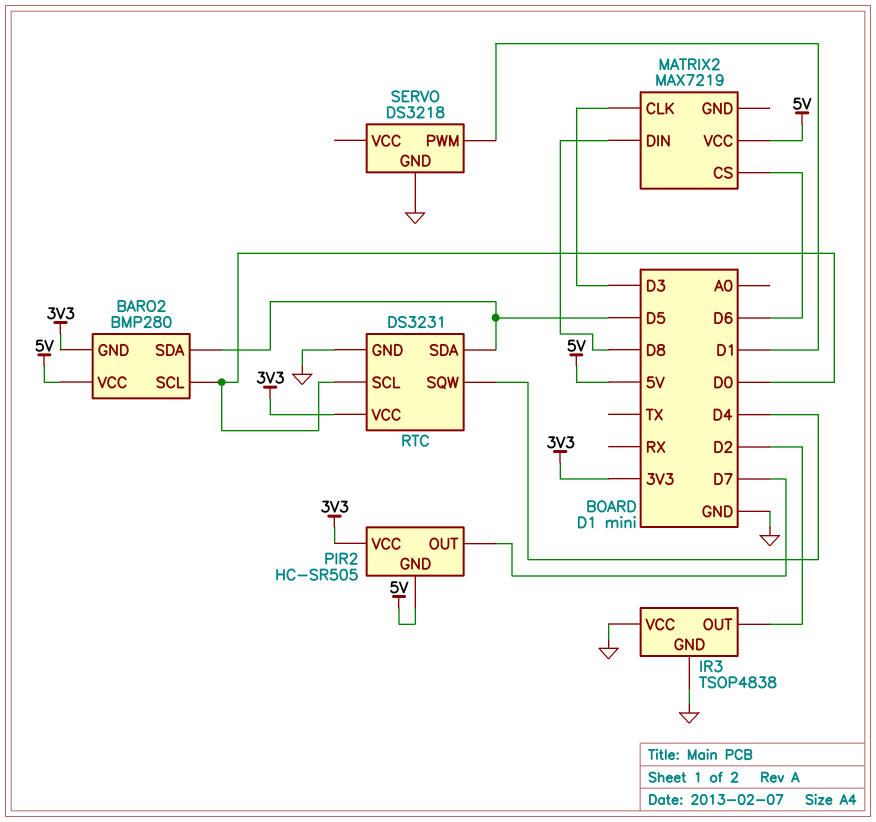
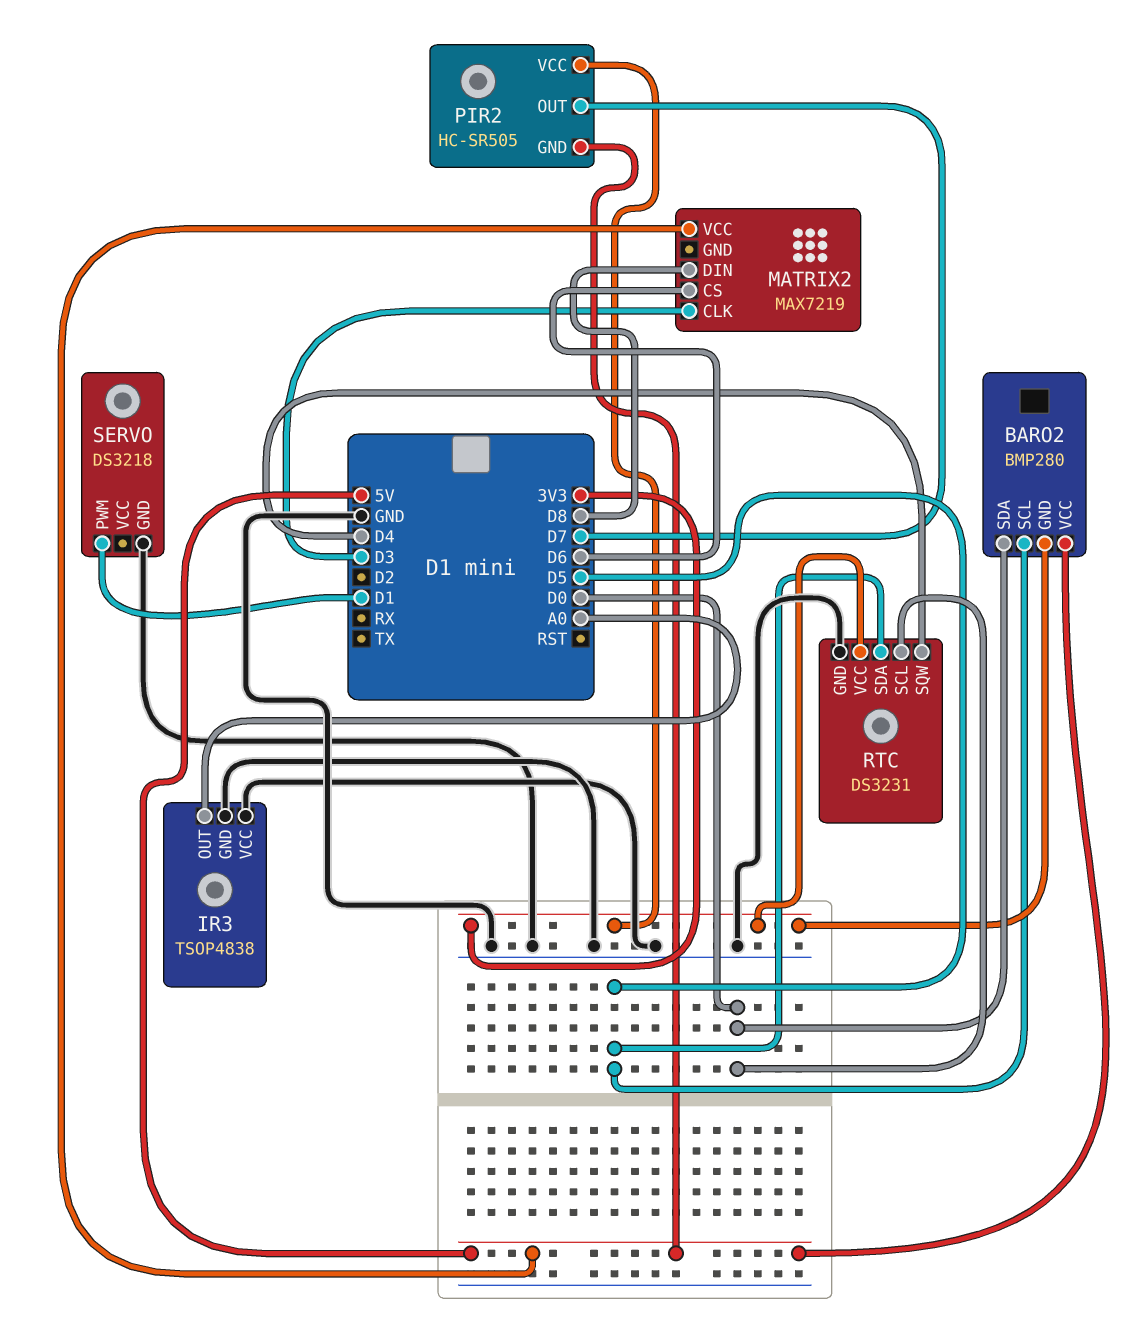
BARO2 pin SCL: D0 -> D5
BARO2 pin SDA: D5 -> D0
IR3 pin OUT: D2 -> A0

